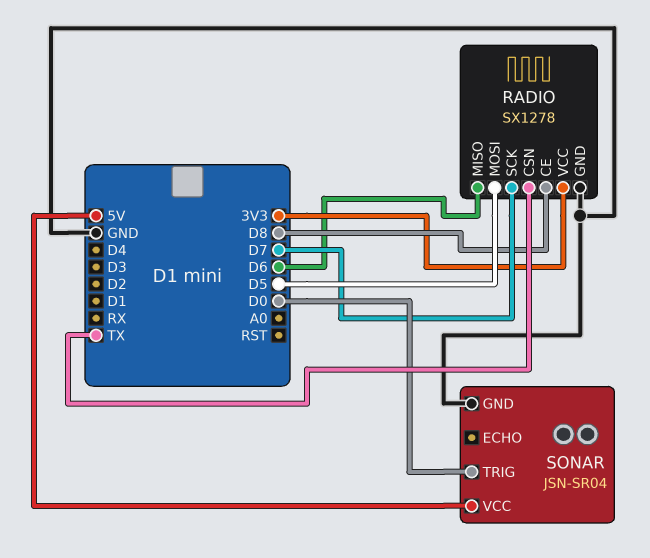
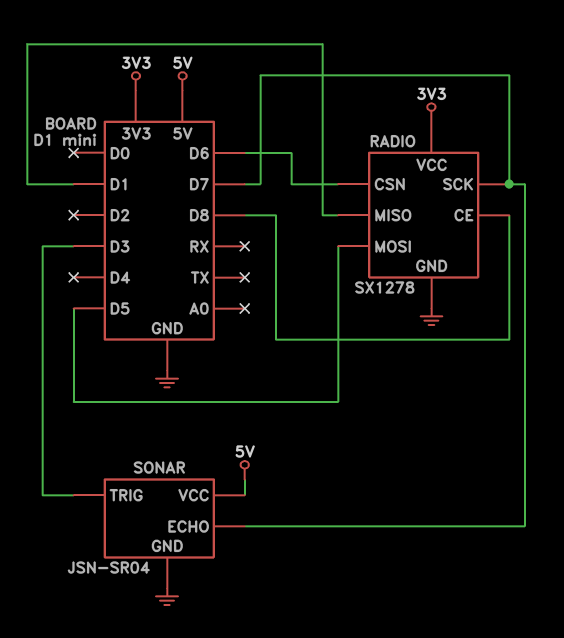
RADIO pin CSN: TX -> D6
RADIO pin MISO: D6 -> D1
SONAR pin ECHO: none -> D7
SONAR pin TRIG: D0 -> D3

